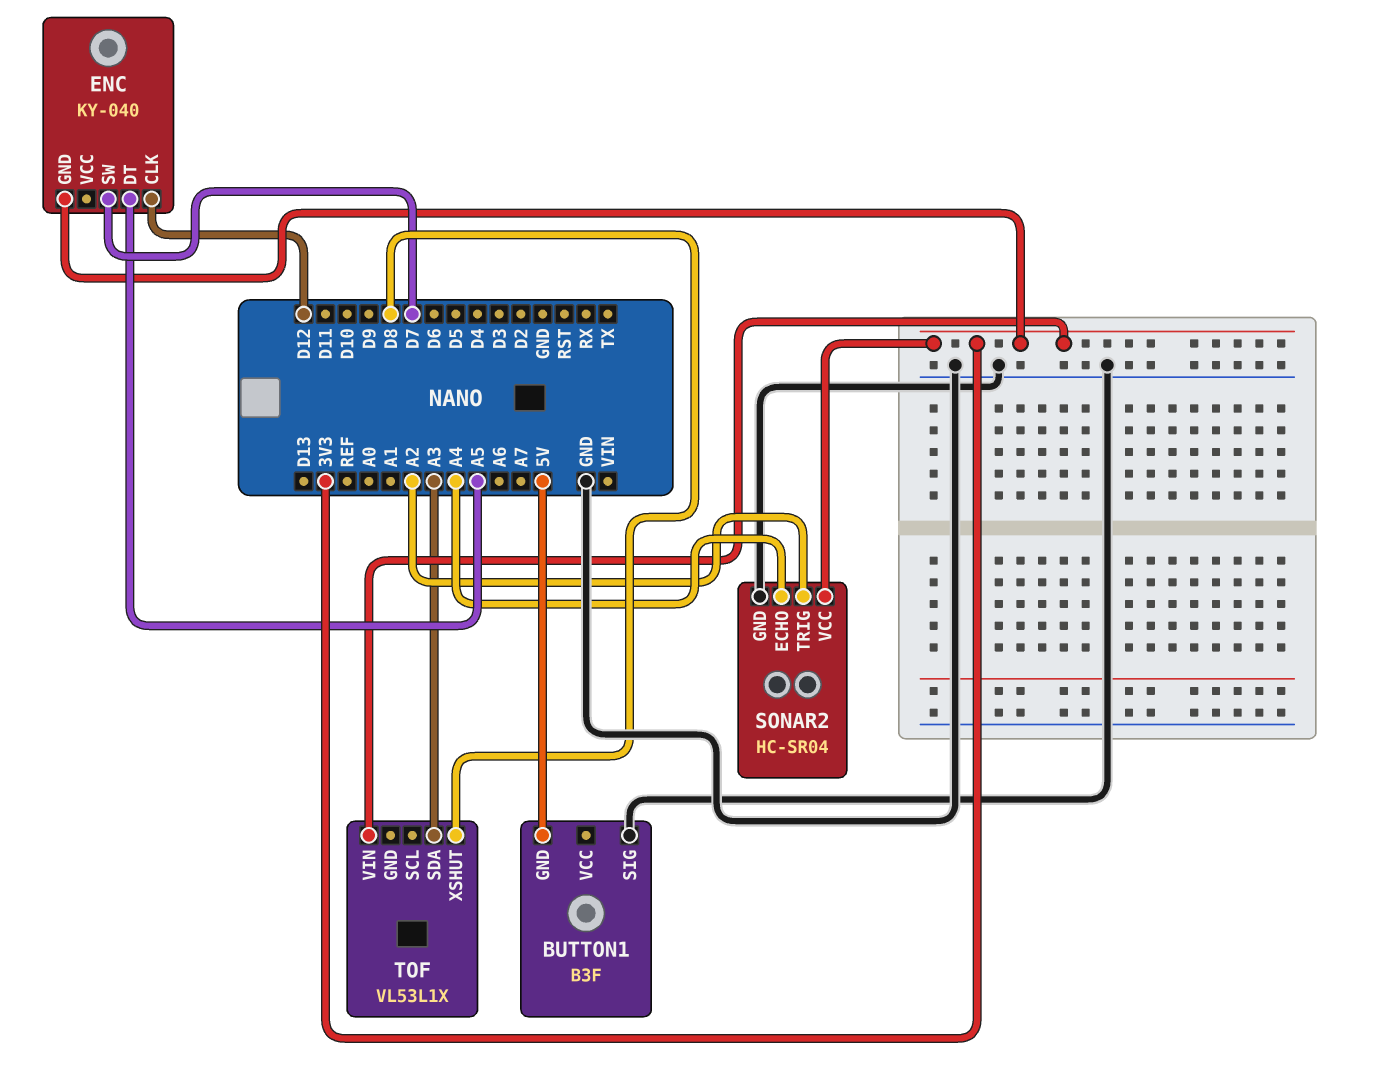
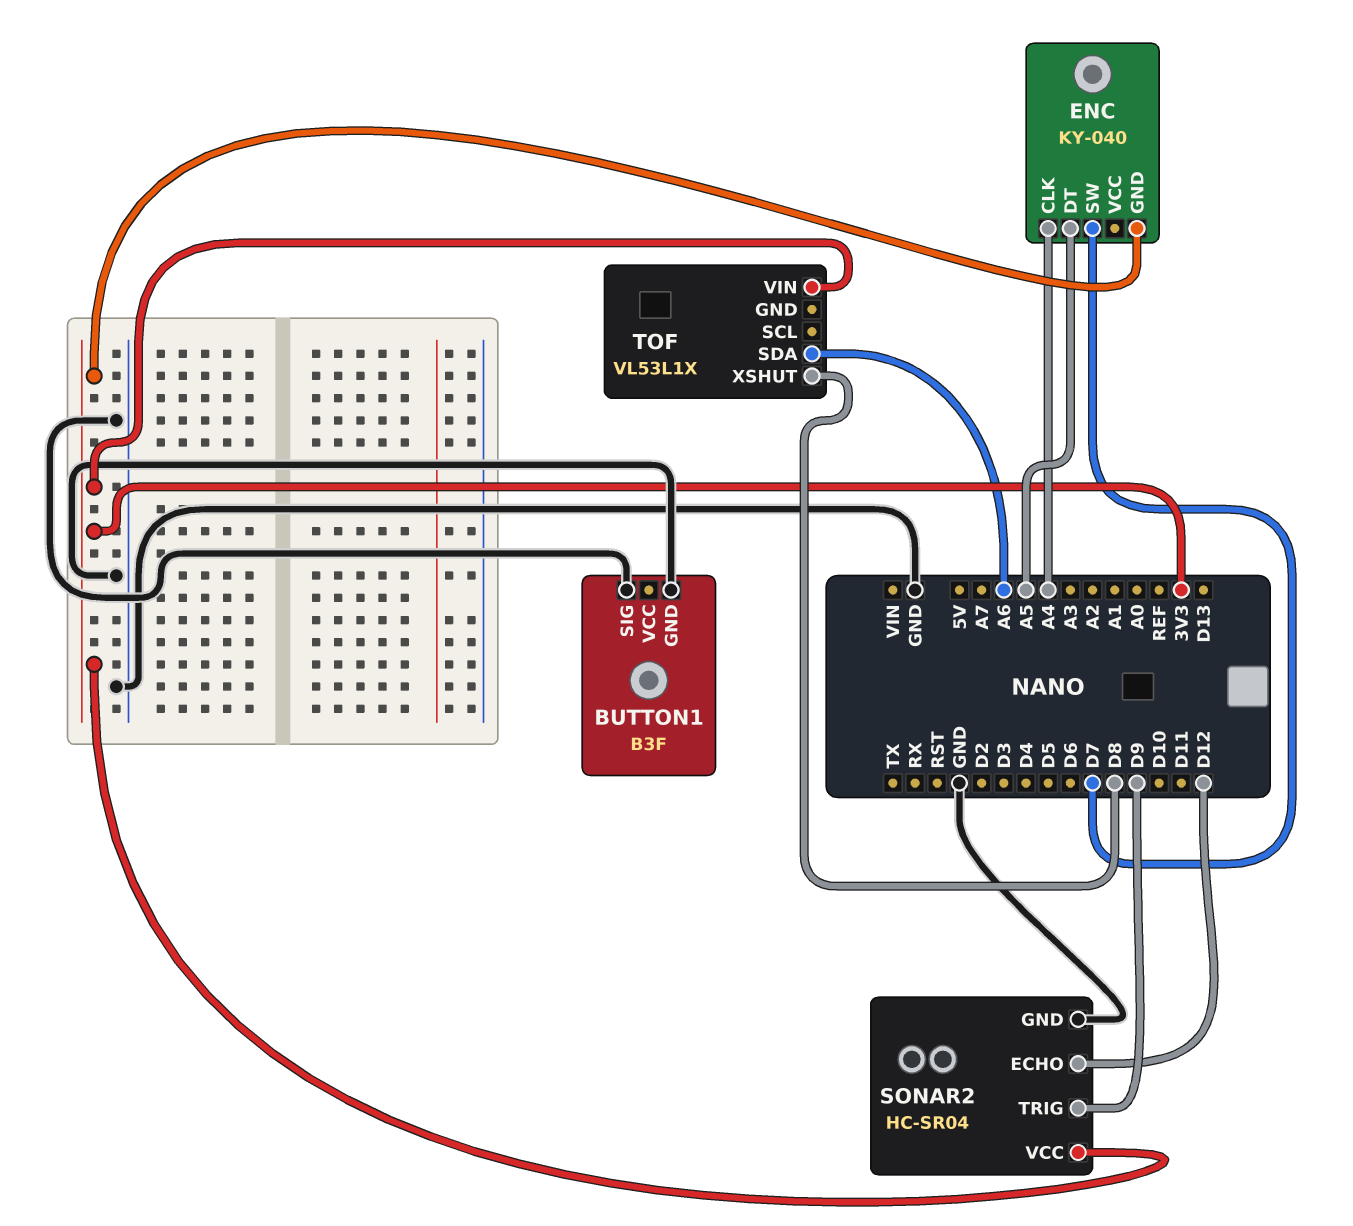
BUTTON1 pin GND: 5V -> GND
ENC pin CLK: D12 -> A4
SONAR2 pin ECHO: A4 -> D12
SONAR2 pin TRIG: A2 -> D9
TOF pin SDA: A3 -> A6

